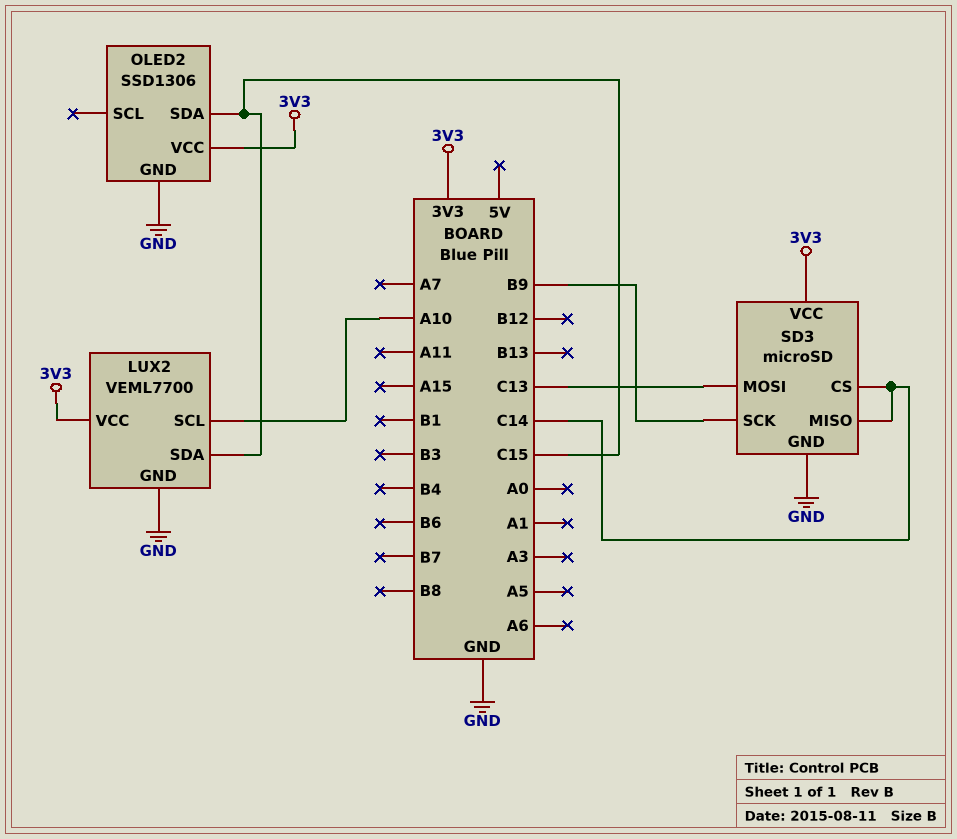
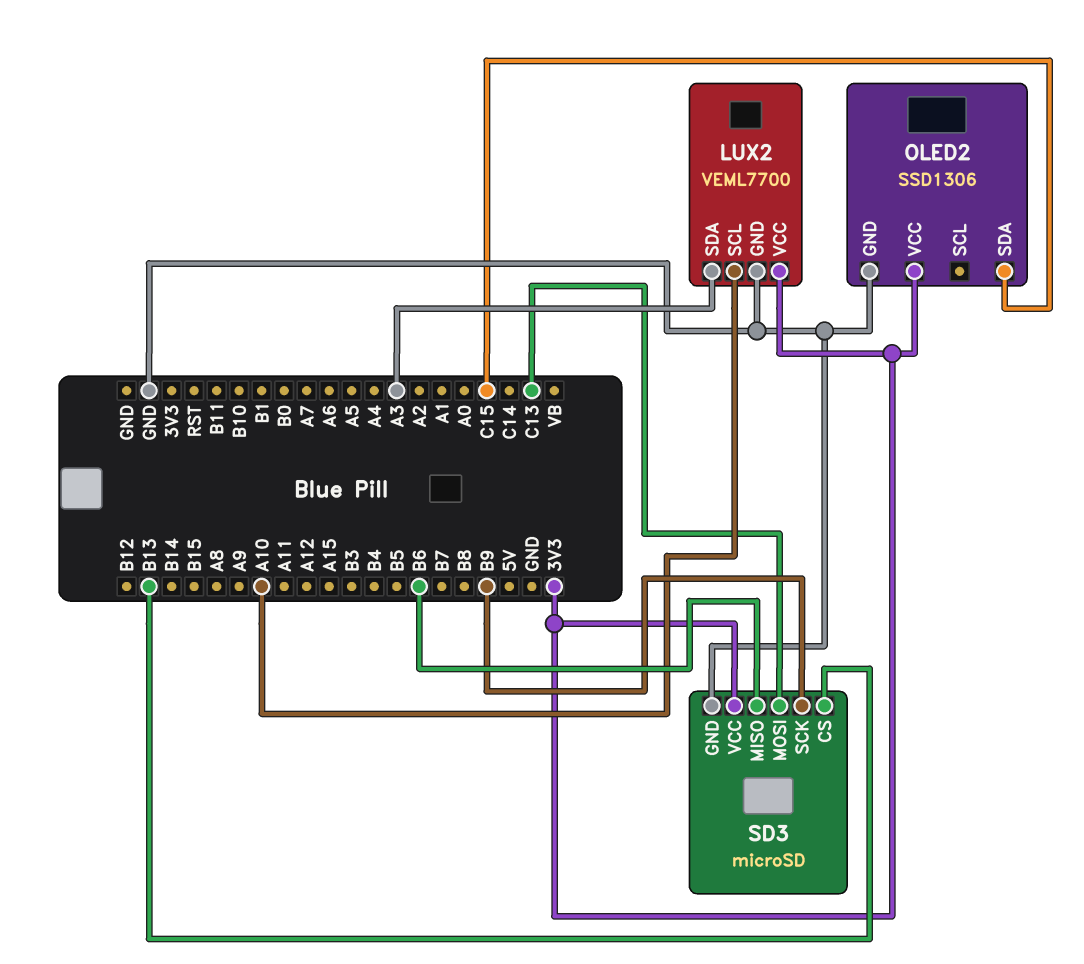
LUX2 pin SDA: C15 -> A3
SD3 pin CS: C14 -> B13
SD3 pin MISO: C14 -> B6

